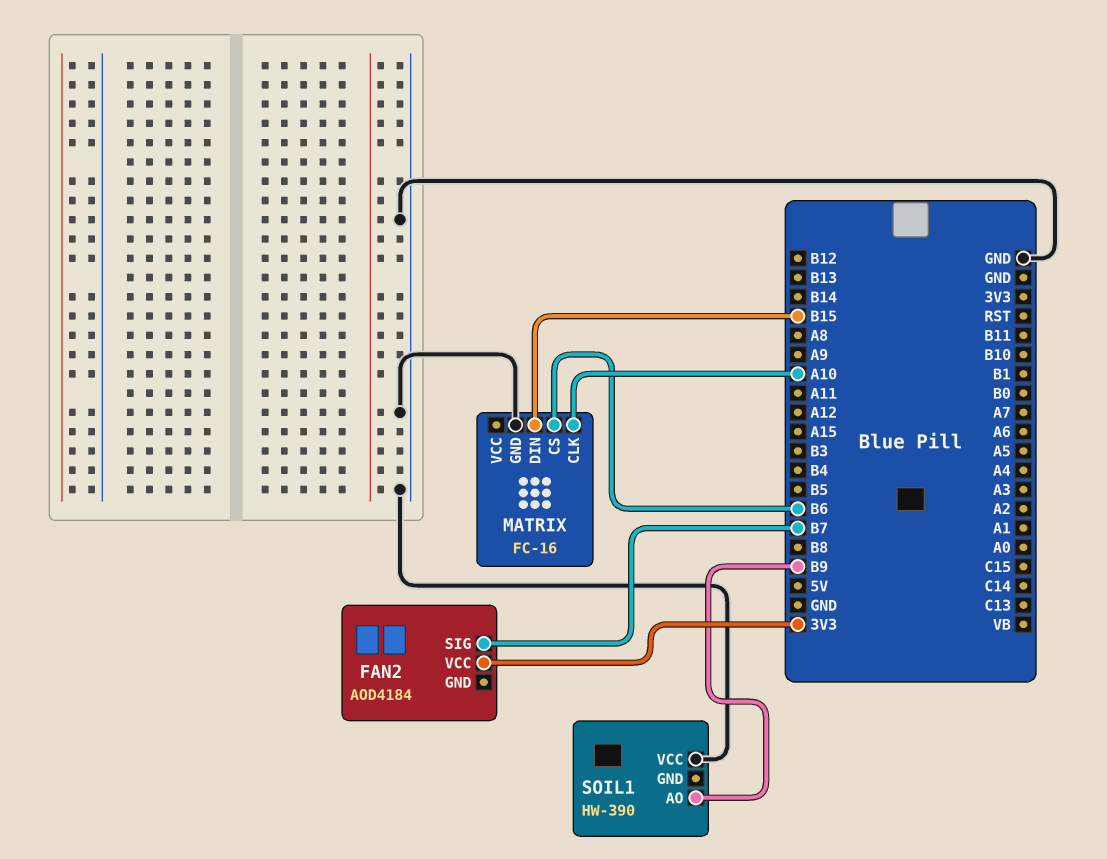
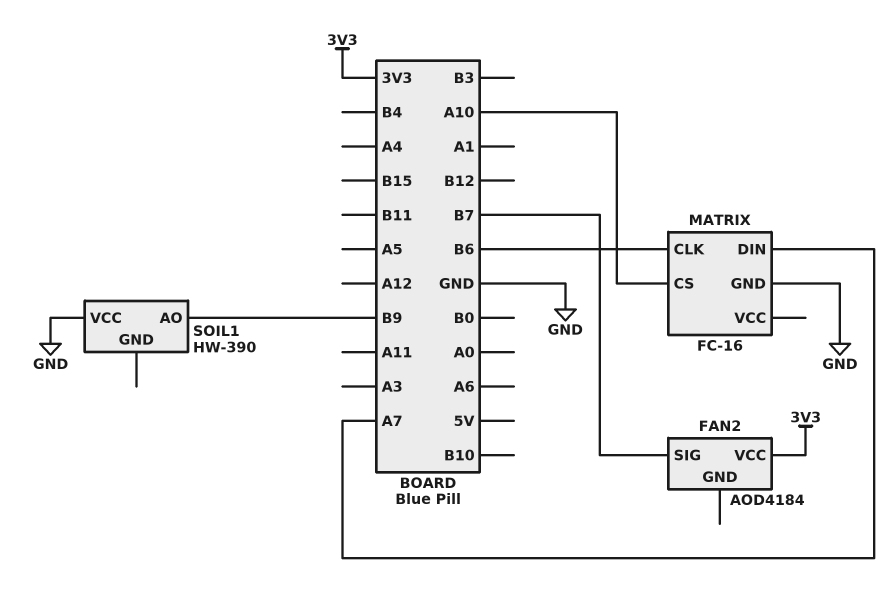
MATRIX pin CLK: A10 -> B6
MATRIX pin CS: B6 -> A10
MATRIX pin DIN: B15 -> A7

